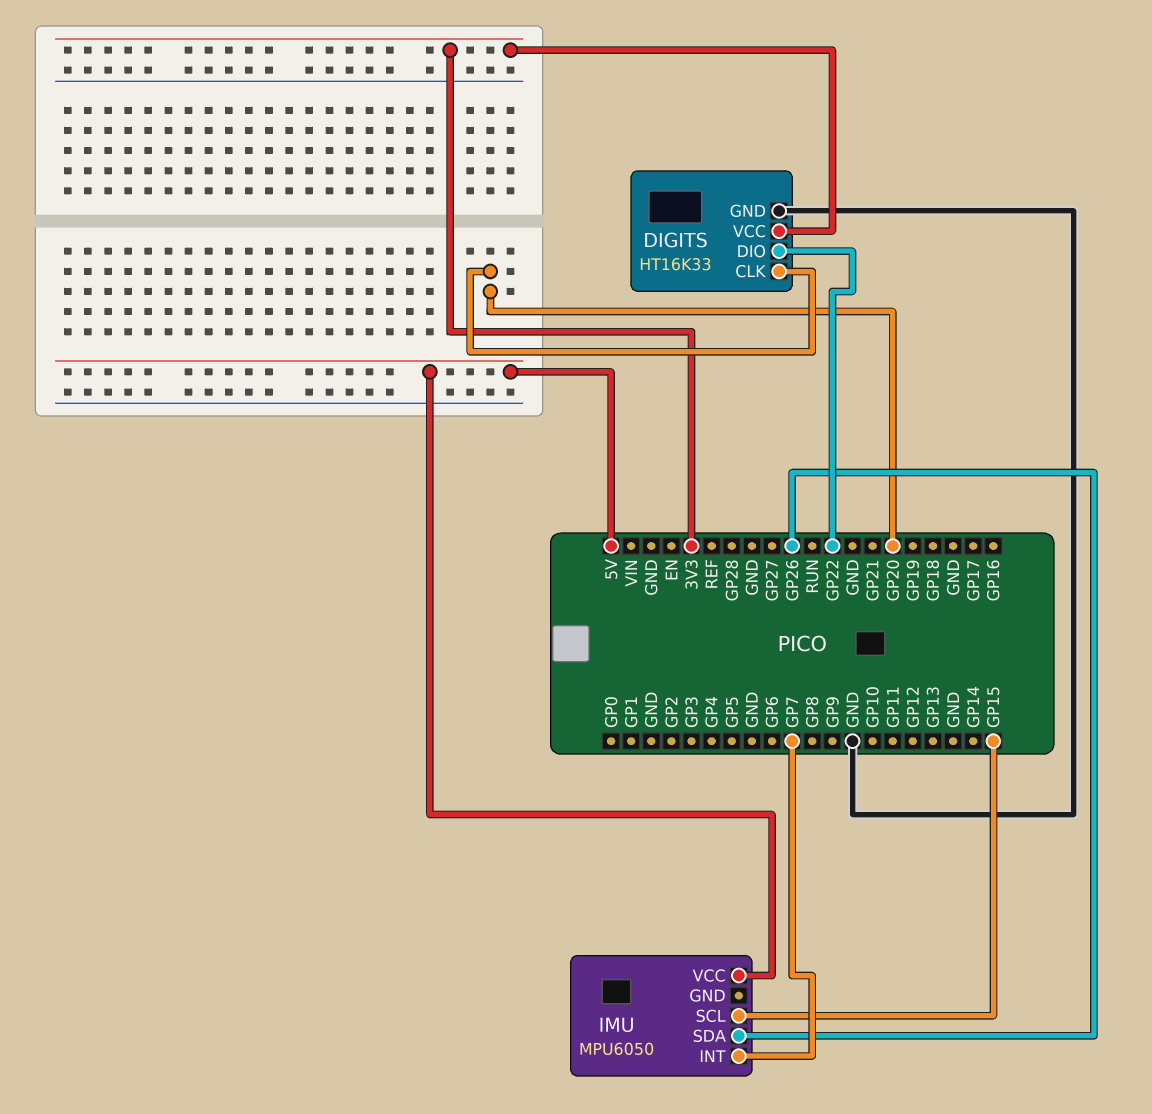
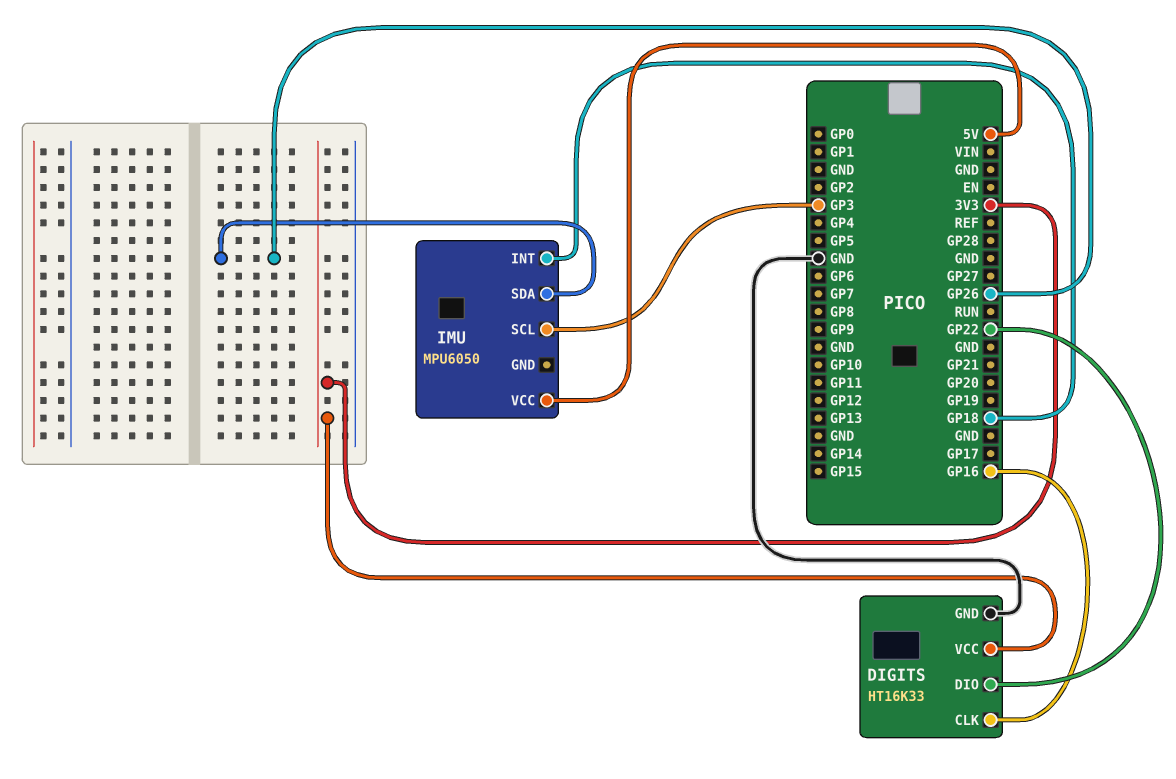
DIGITS pin CLK: GP20 -> GP16
IMU pin INT: GP7 -> GP18
IMU pin SCL: GP15 -> GP3

